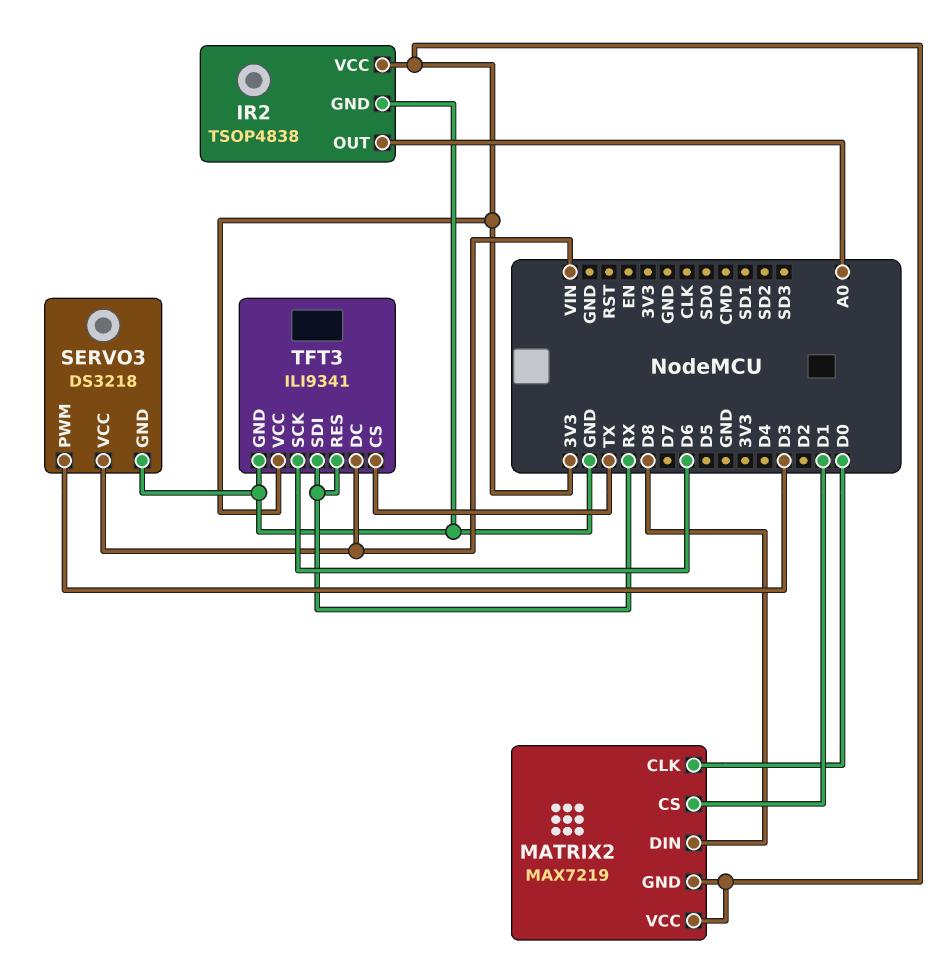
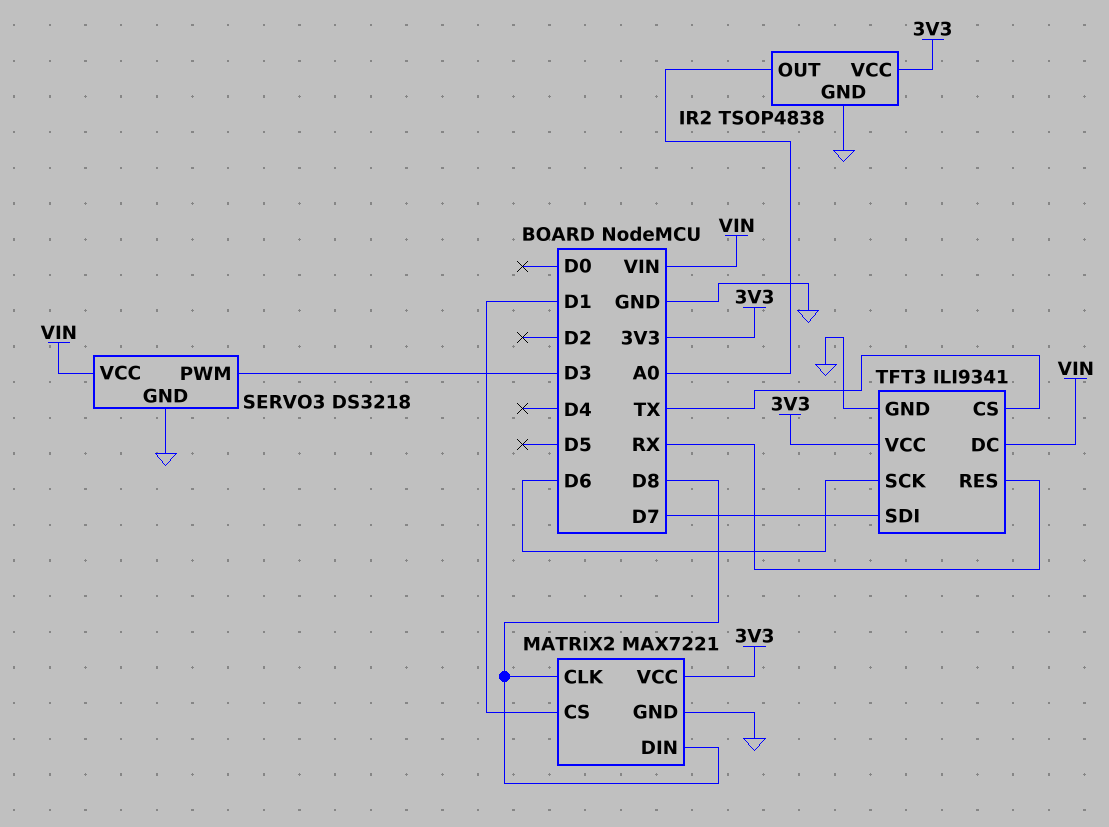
MATRIX2: MAX7219 -> MAX7221
MATRIX2 pin CLK: D0 -> D8
MATRIX2 pin GND: 3V3 -> GND
TFT3 pin SDI: RX -> D7

